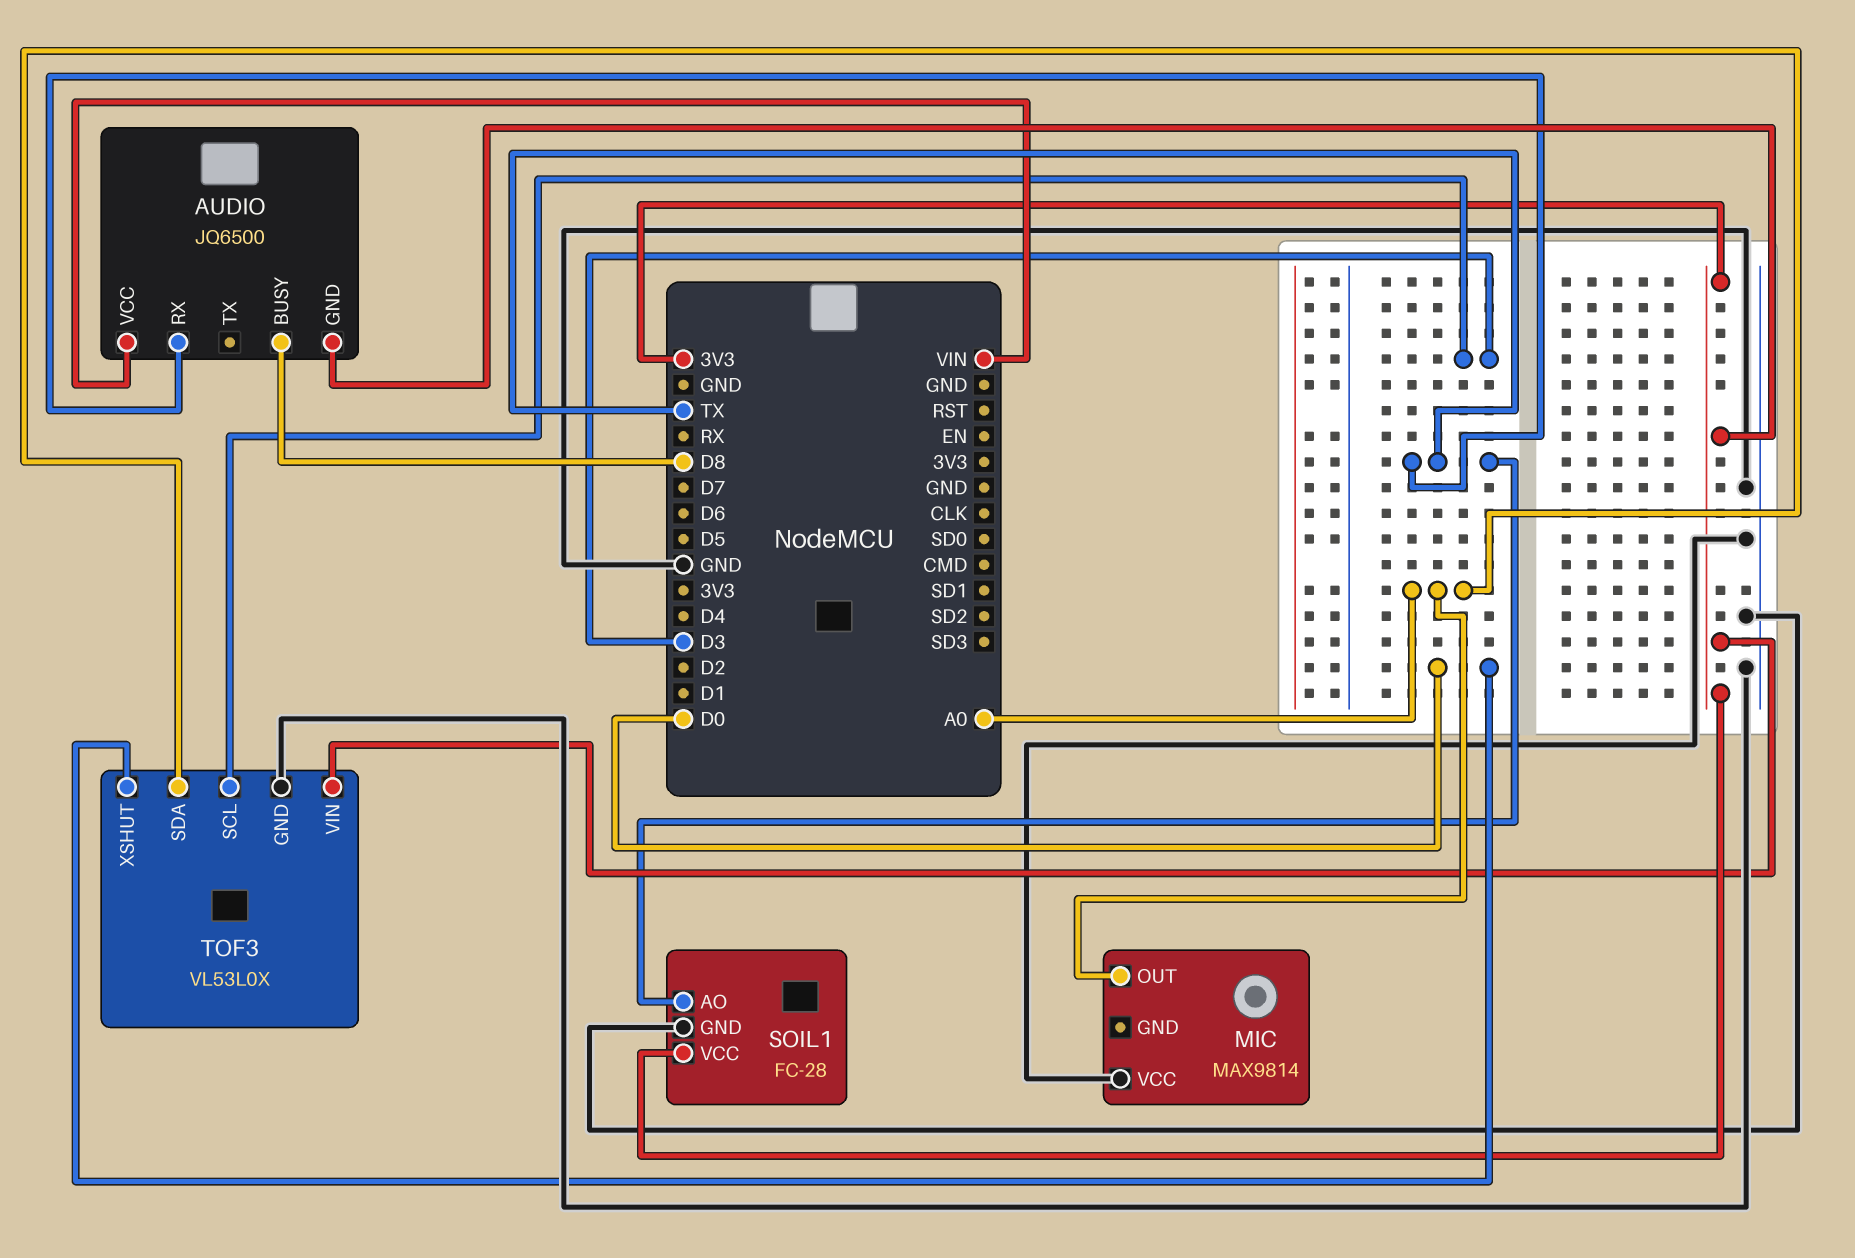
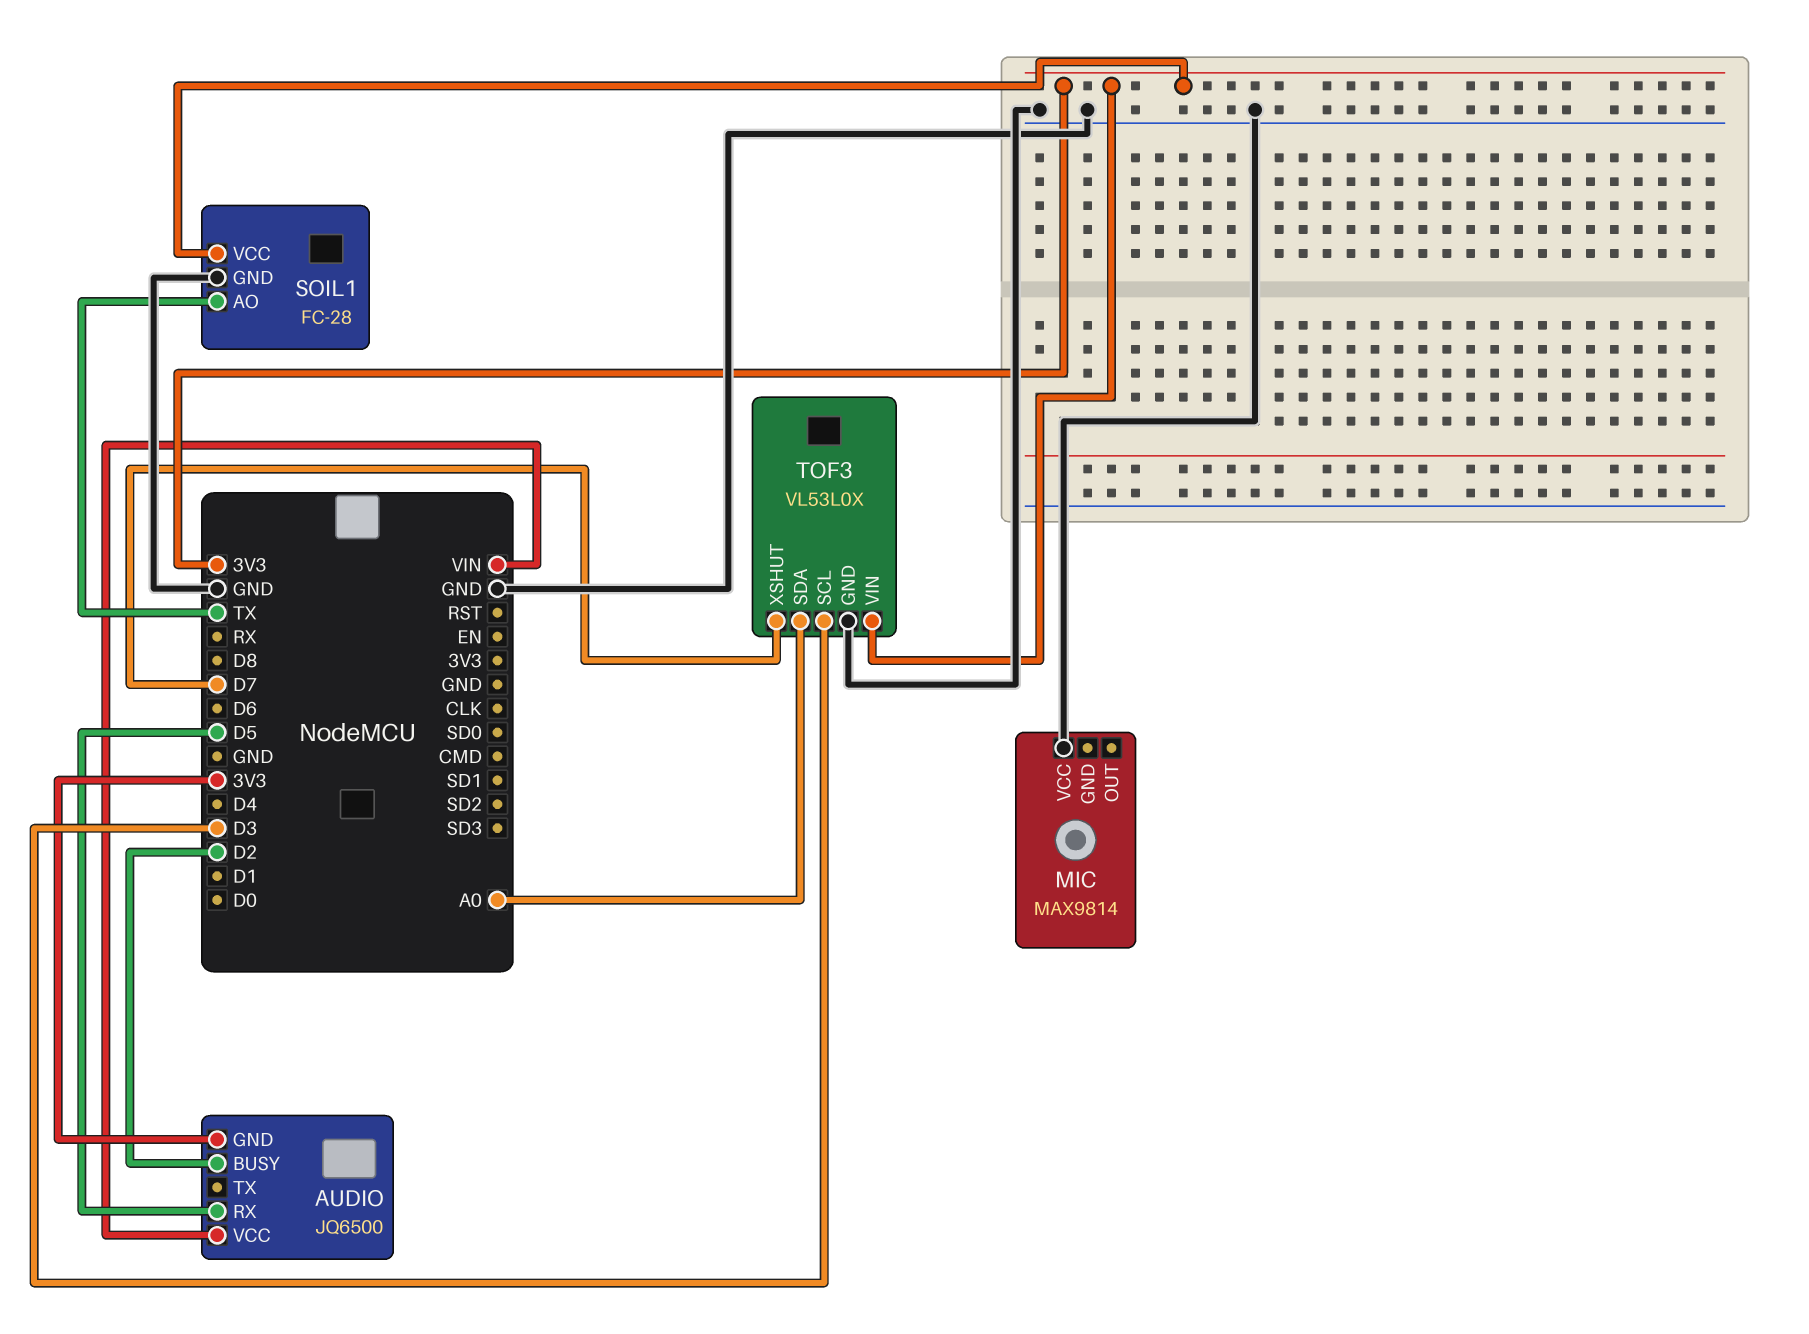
AUDIO pin BUSY: D8 -> D2
AUDIO pin RX: TX -> D5
MIC pin OUT: A0 -> none
TOF3 pin XSHUT: D0 -> D7

